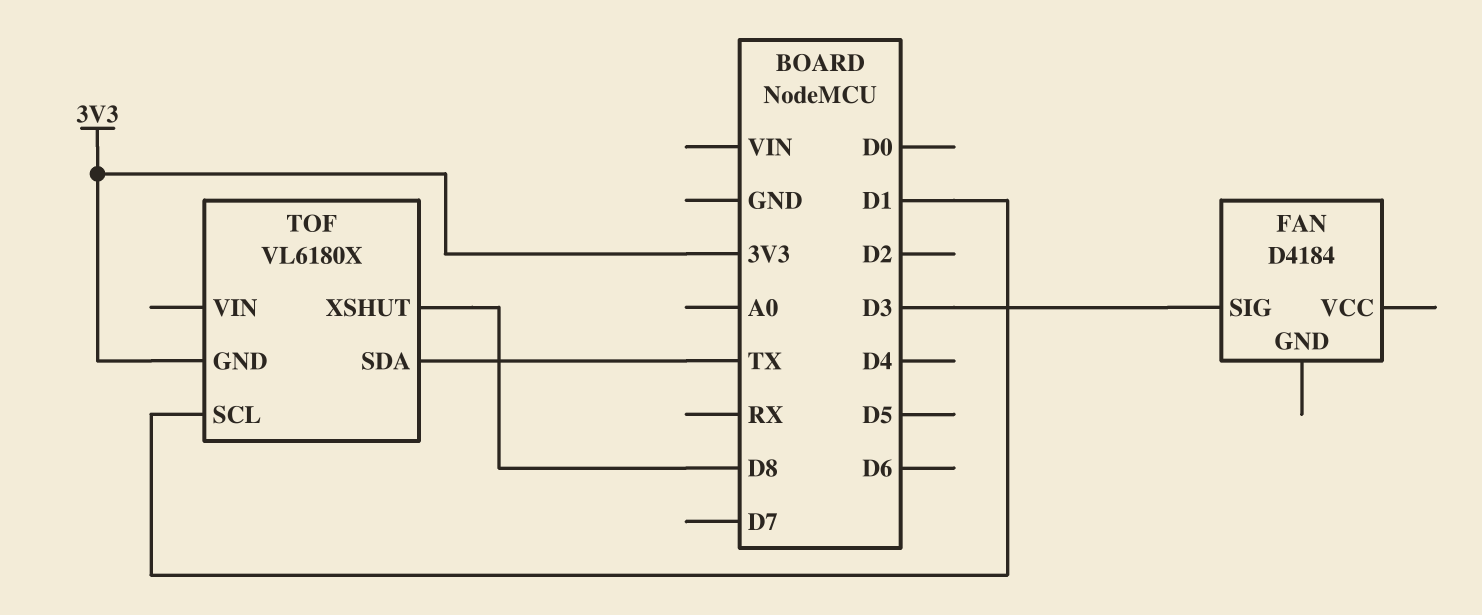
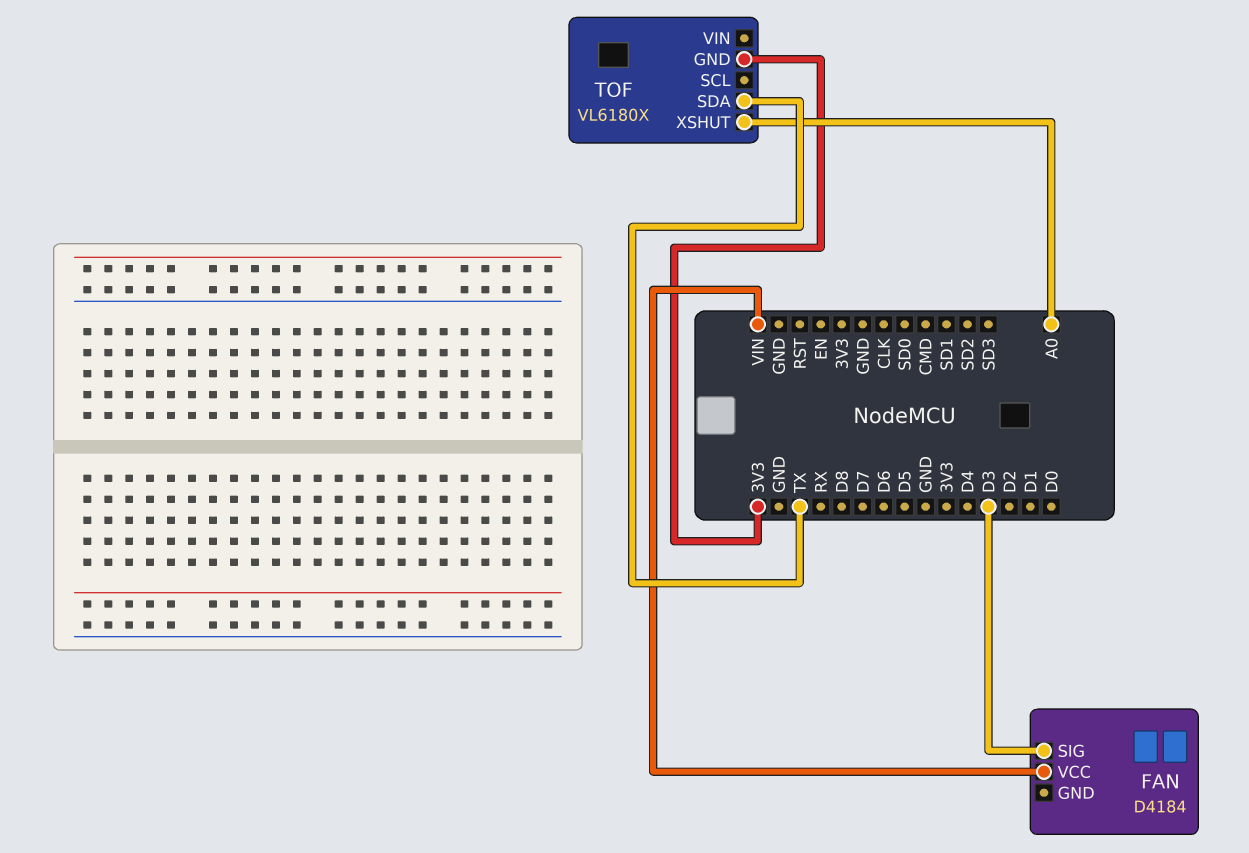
FAN pin VCC: none -> VIN
TOF pin SCL: D1 -> none
TOF pin XSHUT: D8 -> A0

